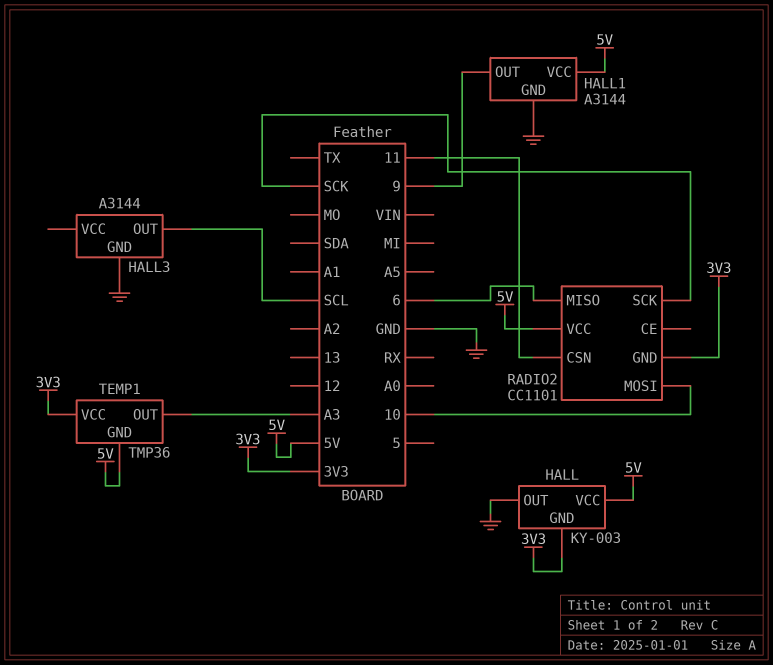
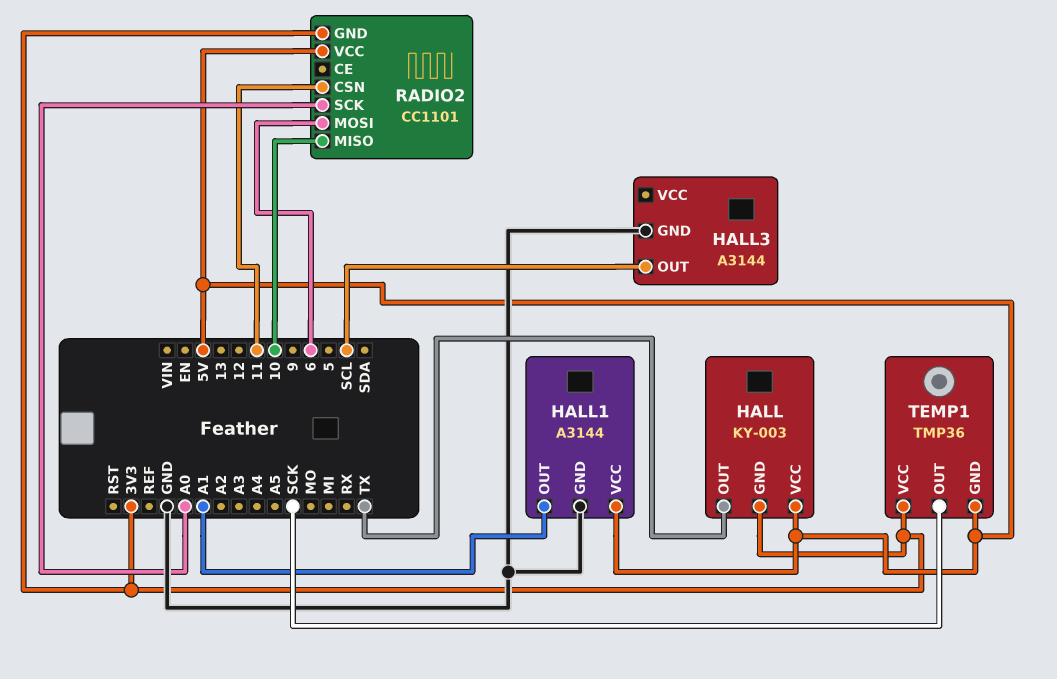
HALL pin OUT: GND -> TX
HALL1 pin OUT: 9 -> A1
RADIO2 pin MISO: 6 -> 10
RADIO2 pin MOSI: 10 -> 6
RADIO2 pin SCK: SCK -> A0
TEMP1 pin OUT: A3 -> SCK

